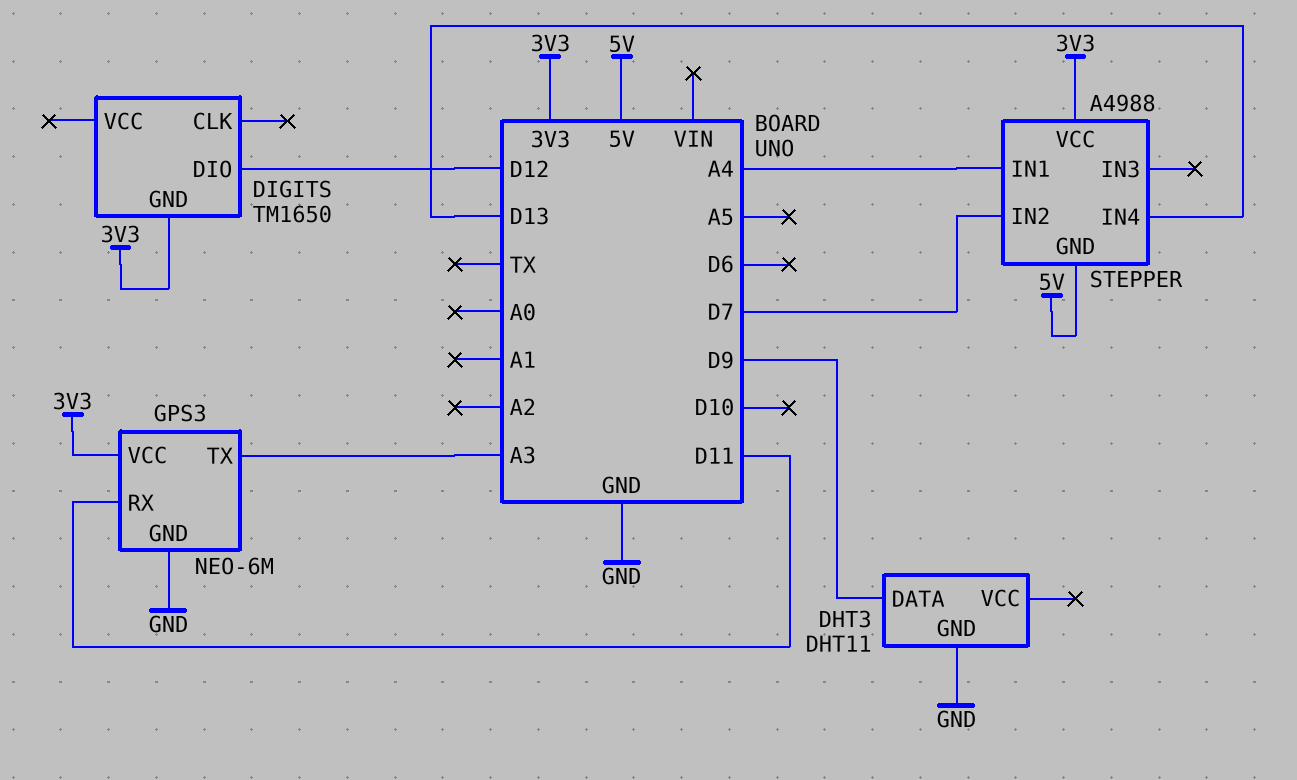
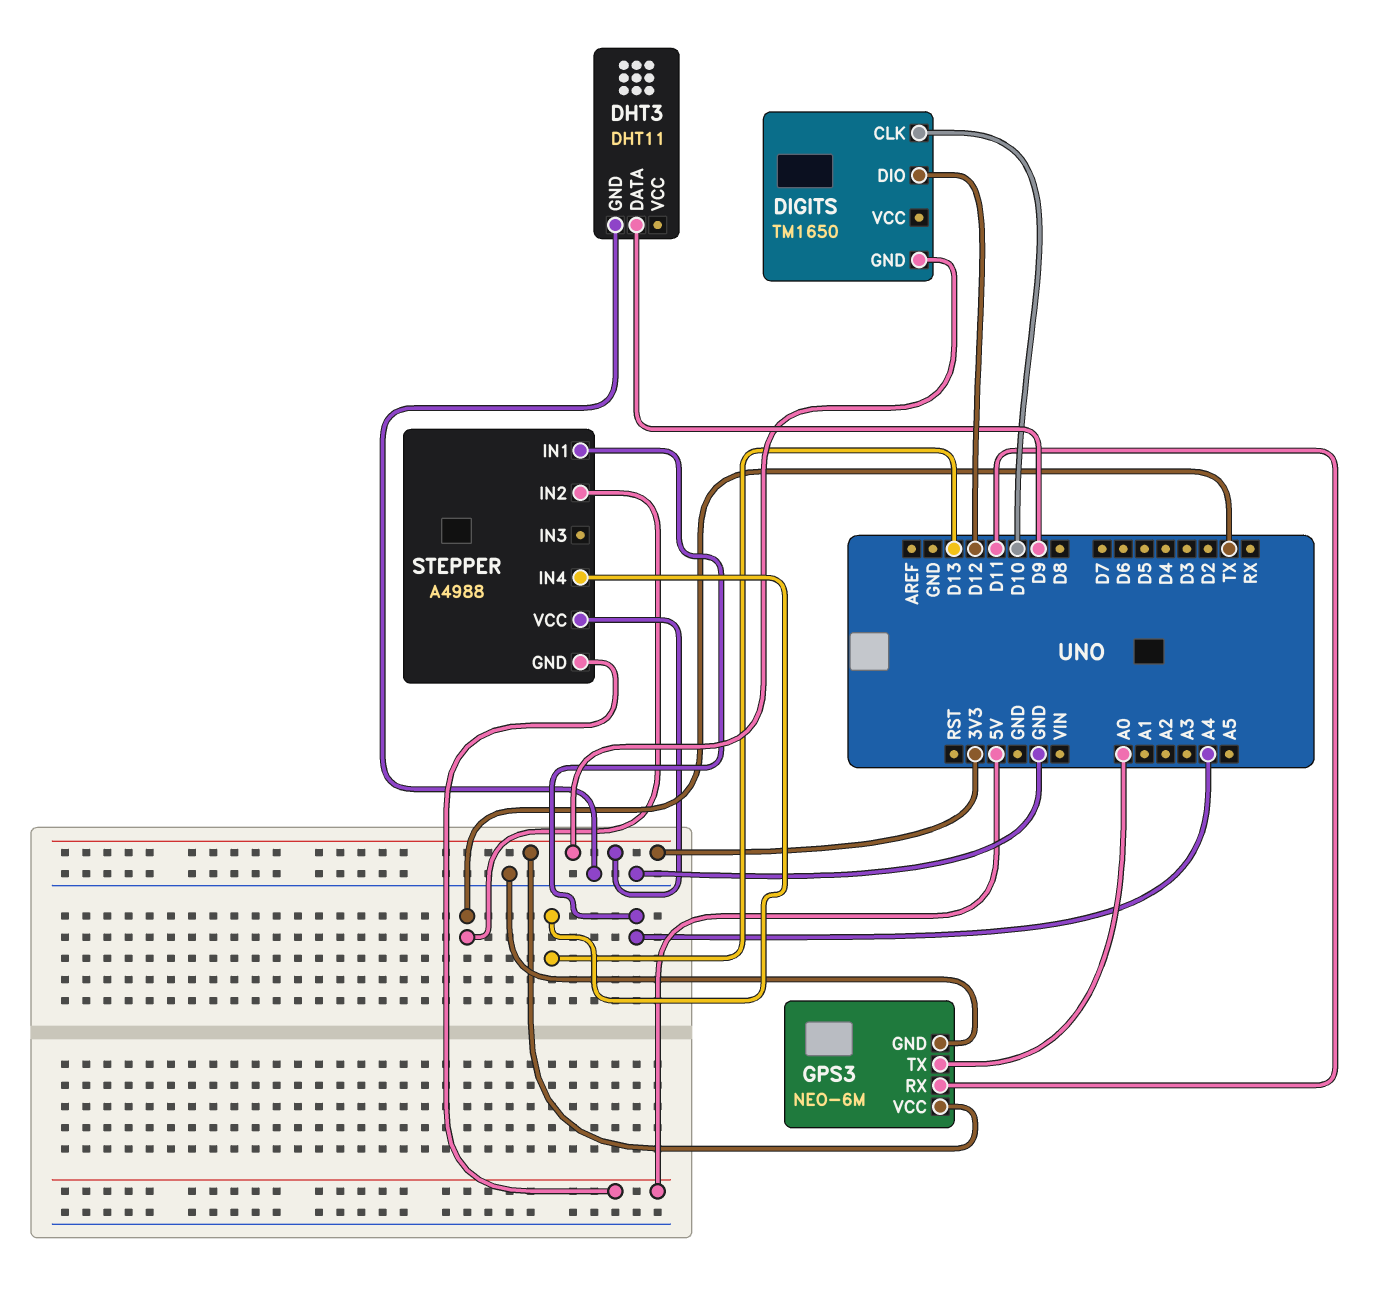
DIGITS pin CLK: none -> D10
GPS3 pin TX: A3 -> A0
STEPPER pin IN2: D7 -> TX

